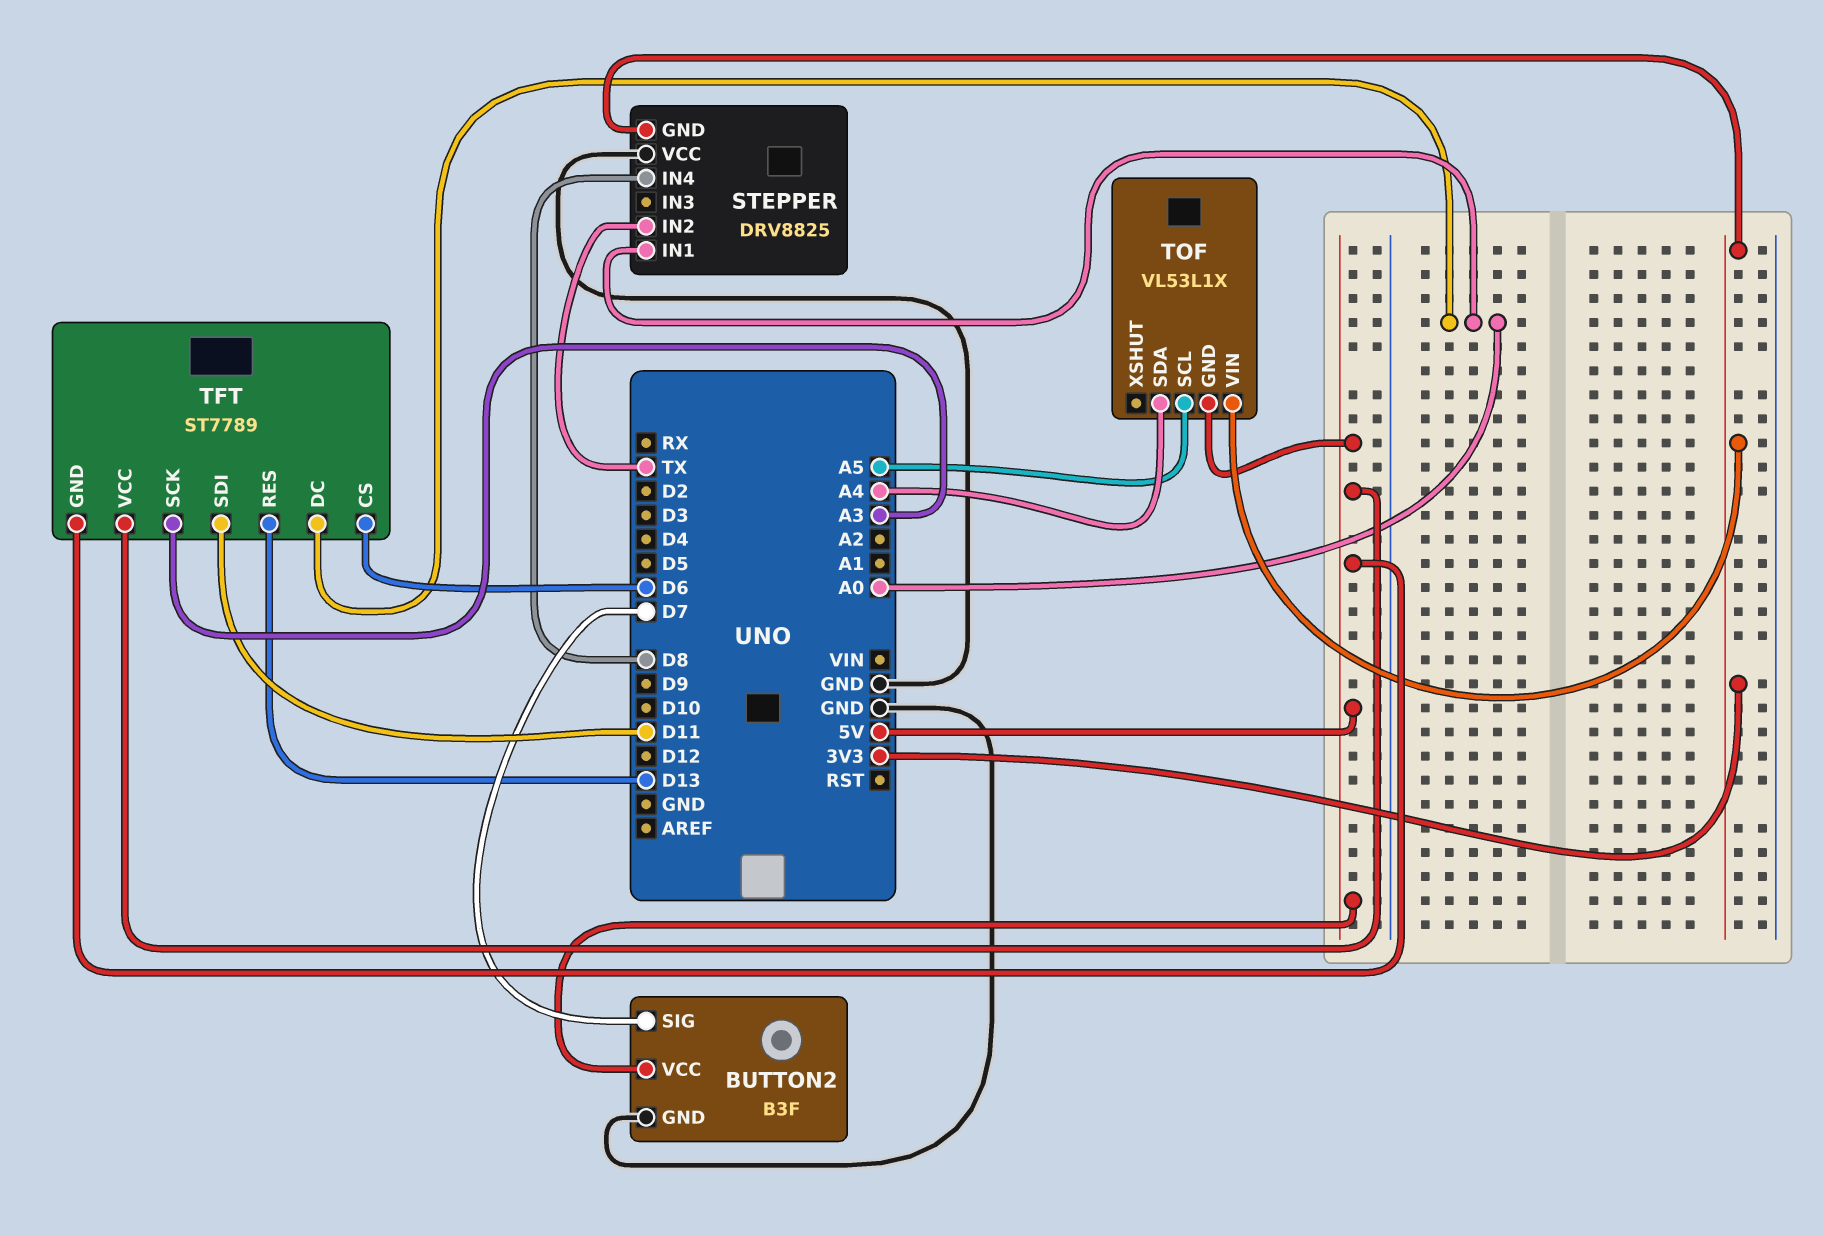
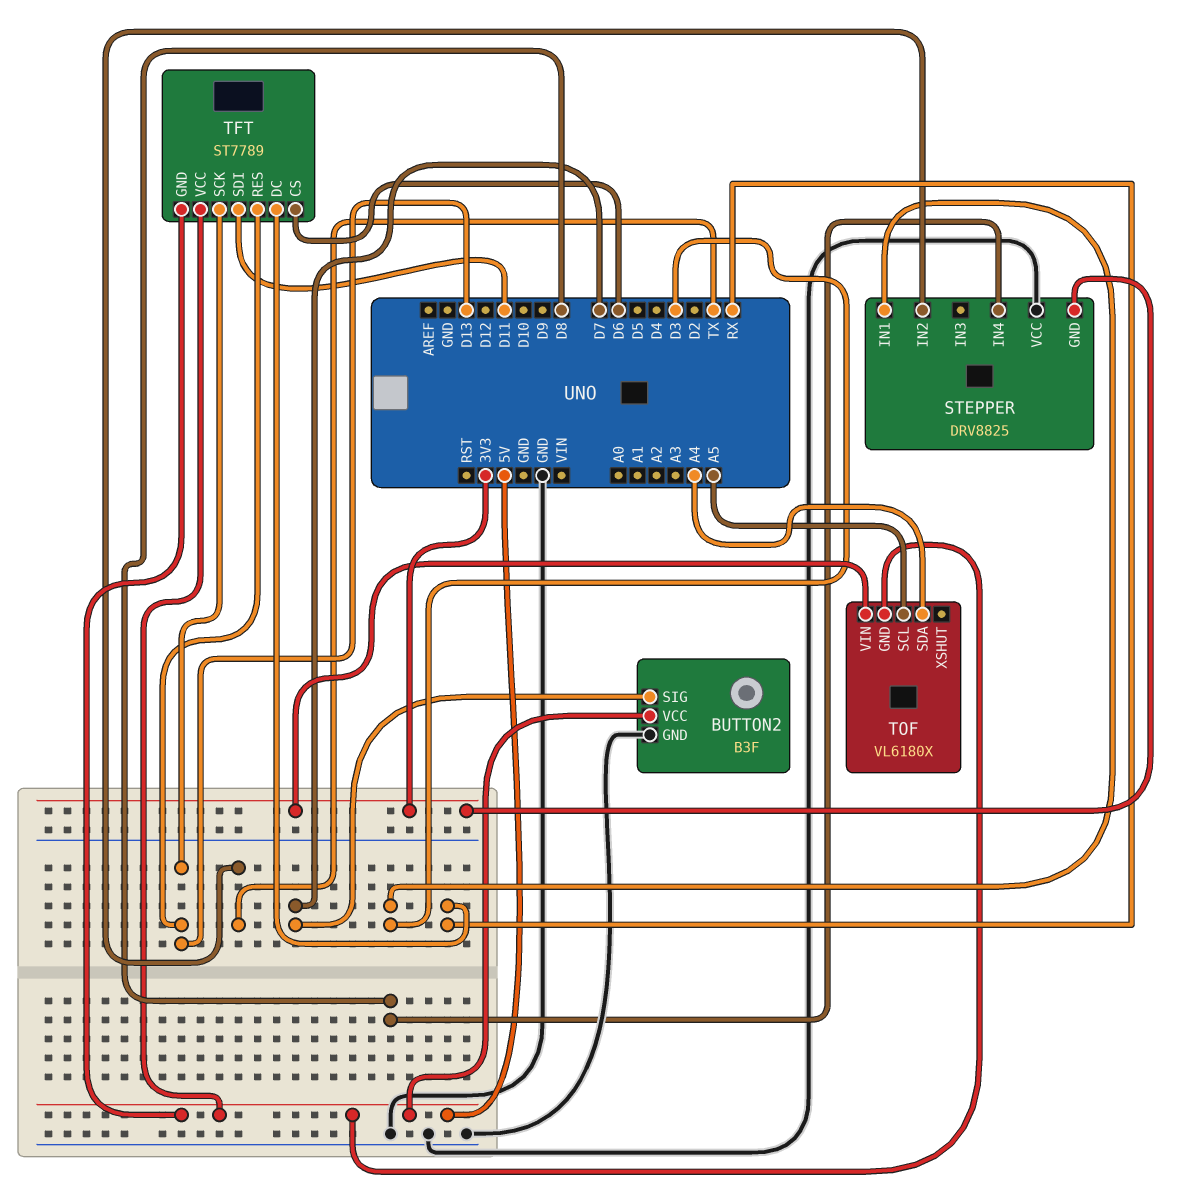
STEPPER pin IN1: A0 -> D3
TFT pin DC: A0 -> RX
TFT pin SCK: A3 -> D13
TOF: VL53L1X -> VL6180X

